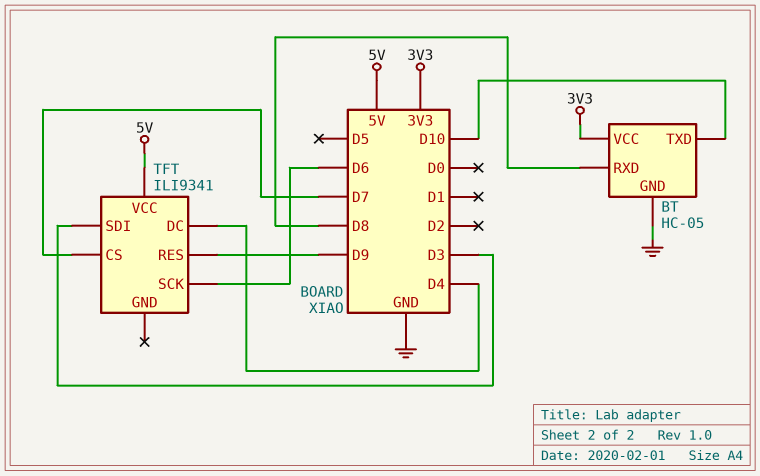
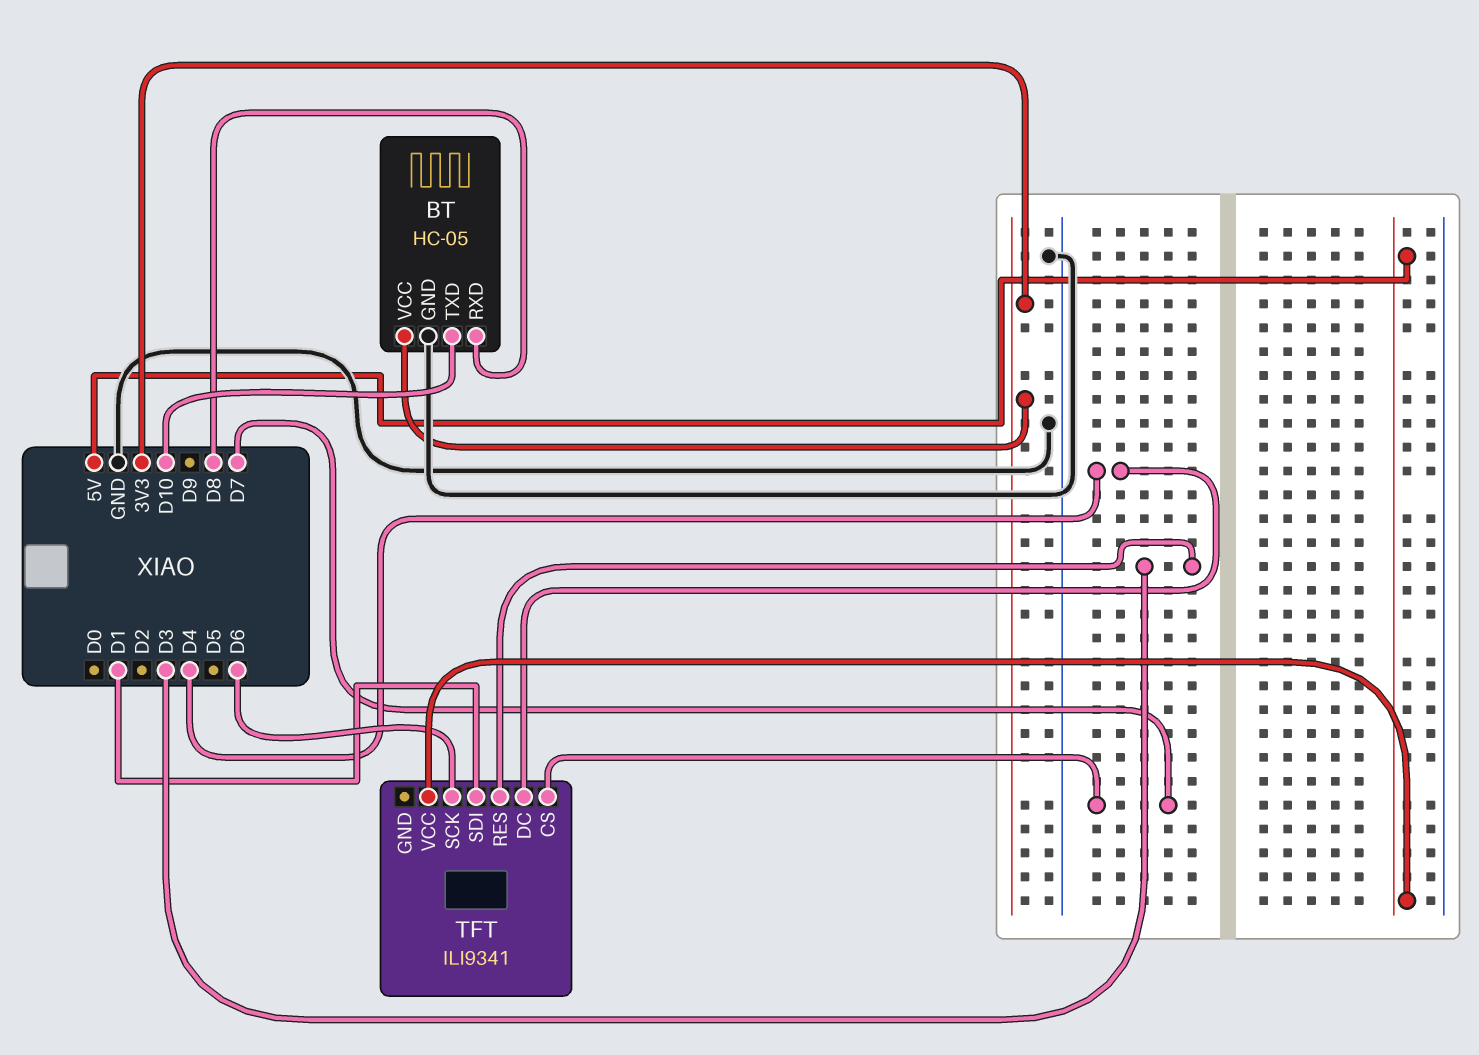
TFT pin RES: D9 -> D3
TFT pin SDI: D3 -> D1

